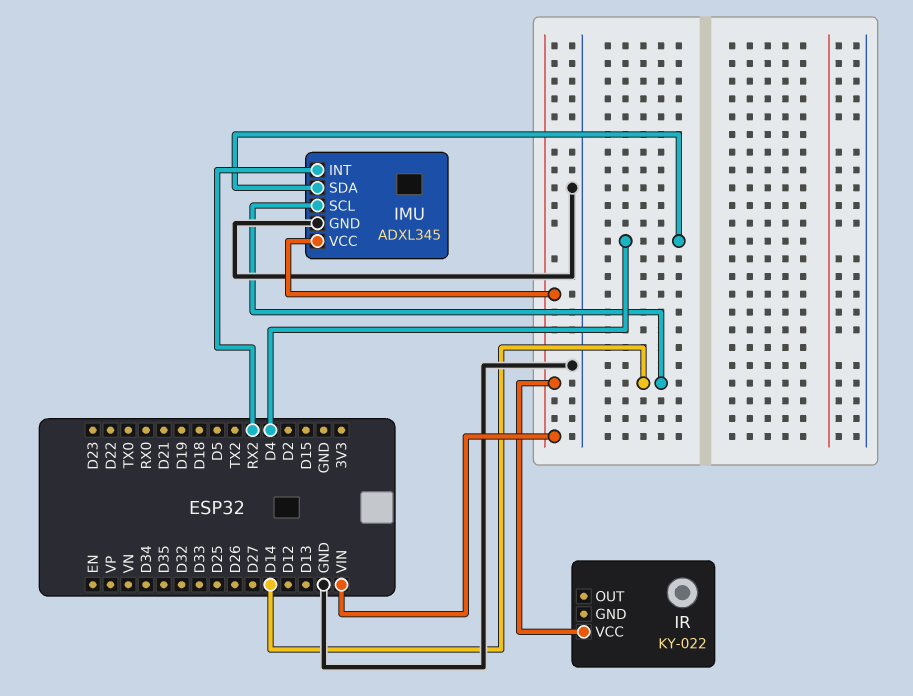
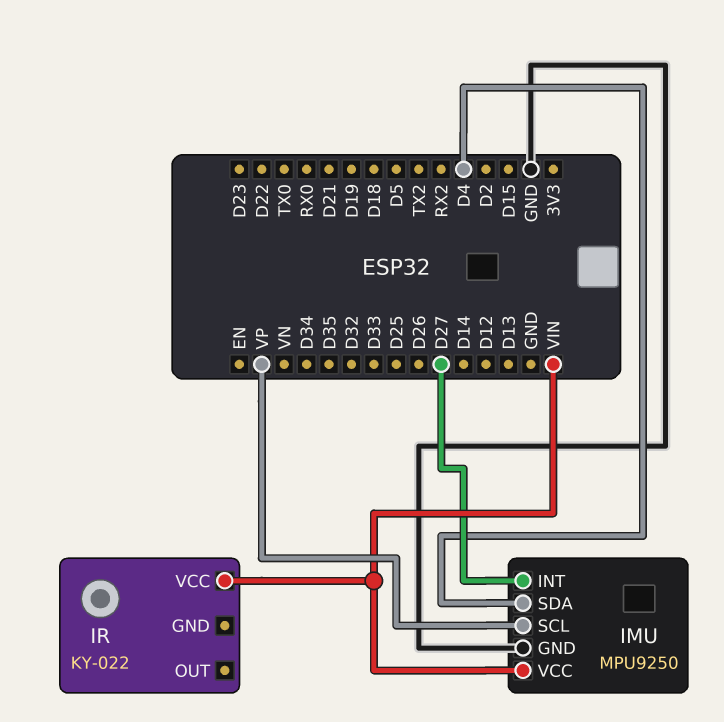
IMU: ADXL345 -> MPU9250
IMU pin INT: RX2 -> D27
IMU pin SCL: D14 -> VP

